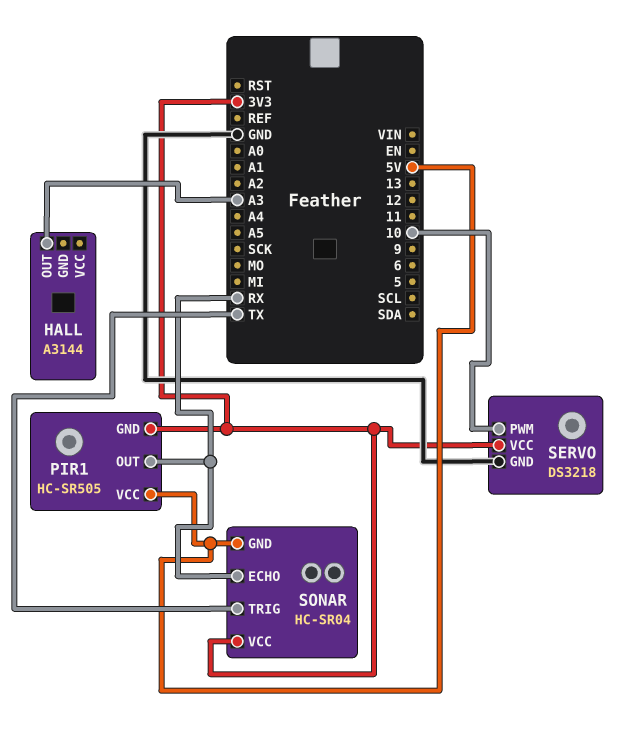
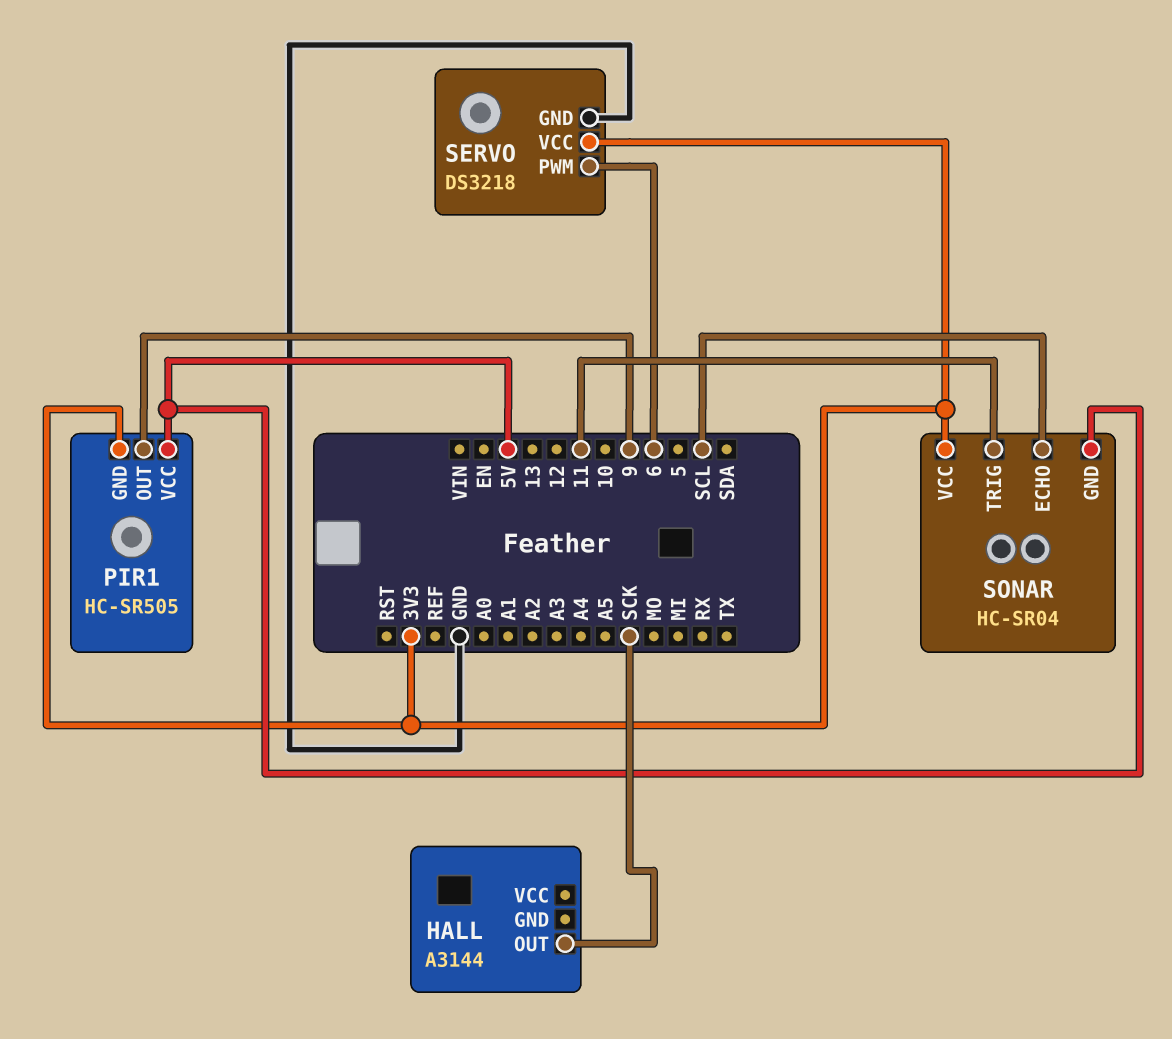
HALL pin OUT: A3 -> SCK
PIR1 pin OUT: RX -> 9
SERVO pin PWM: 10 -> 6
SONAR pin ECHO: RX -> SCL
SONAR pin TRIG: TX -> 11

